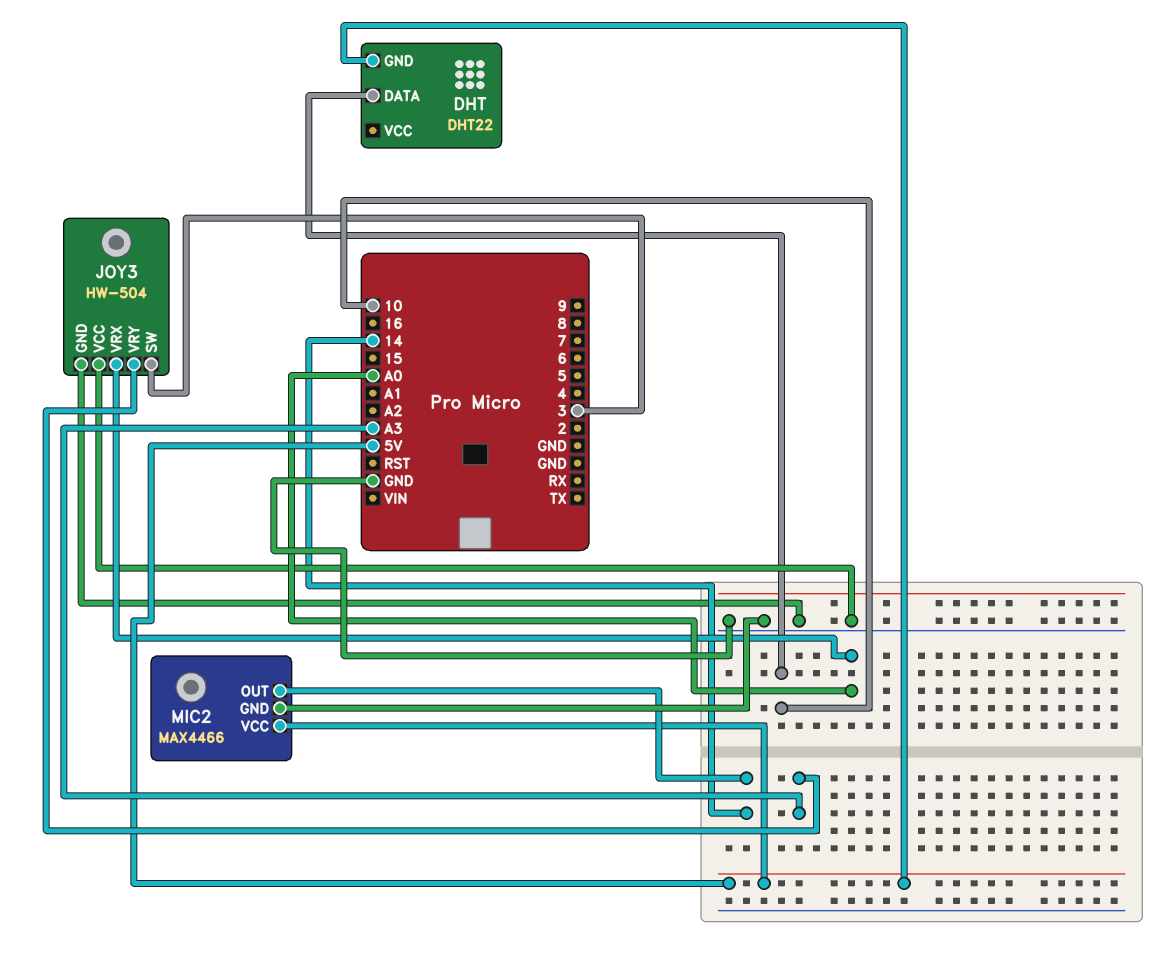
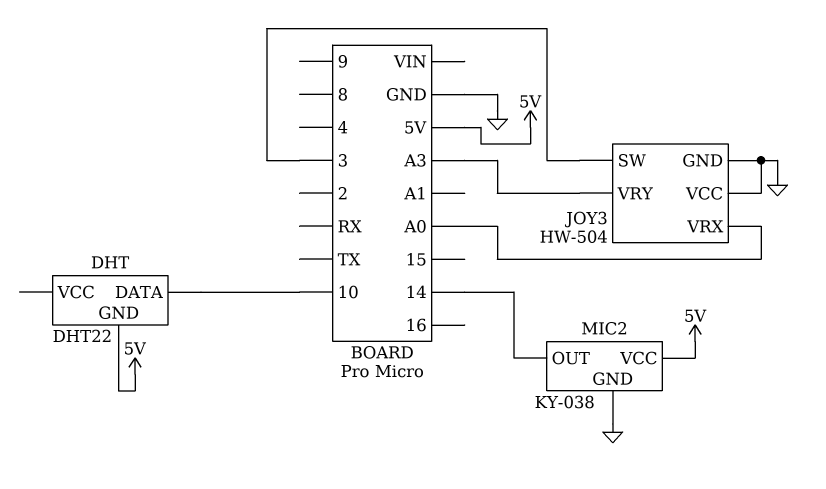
MIC2: MAX4466 -> KY-038

